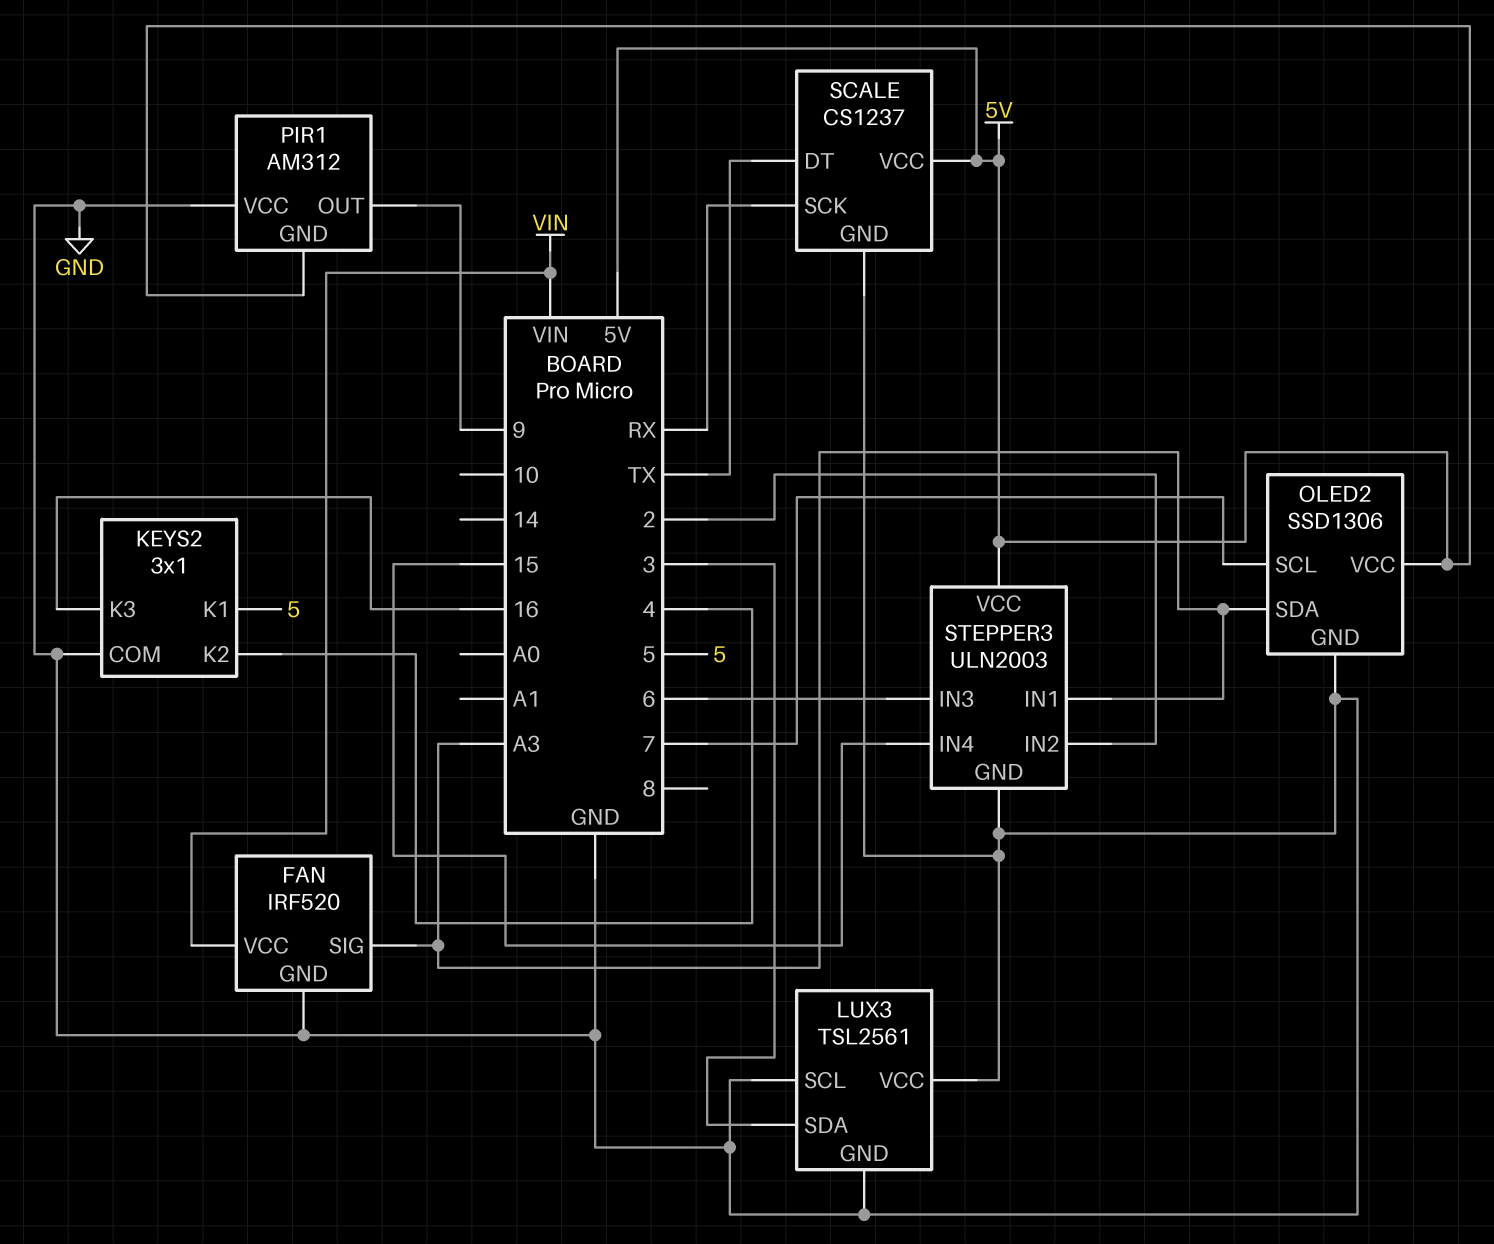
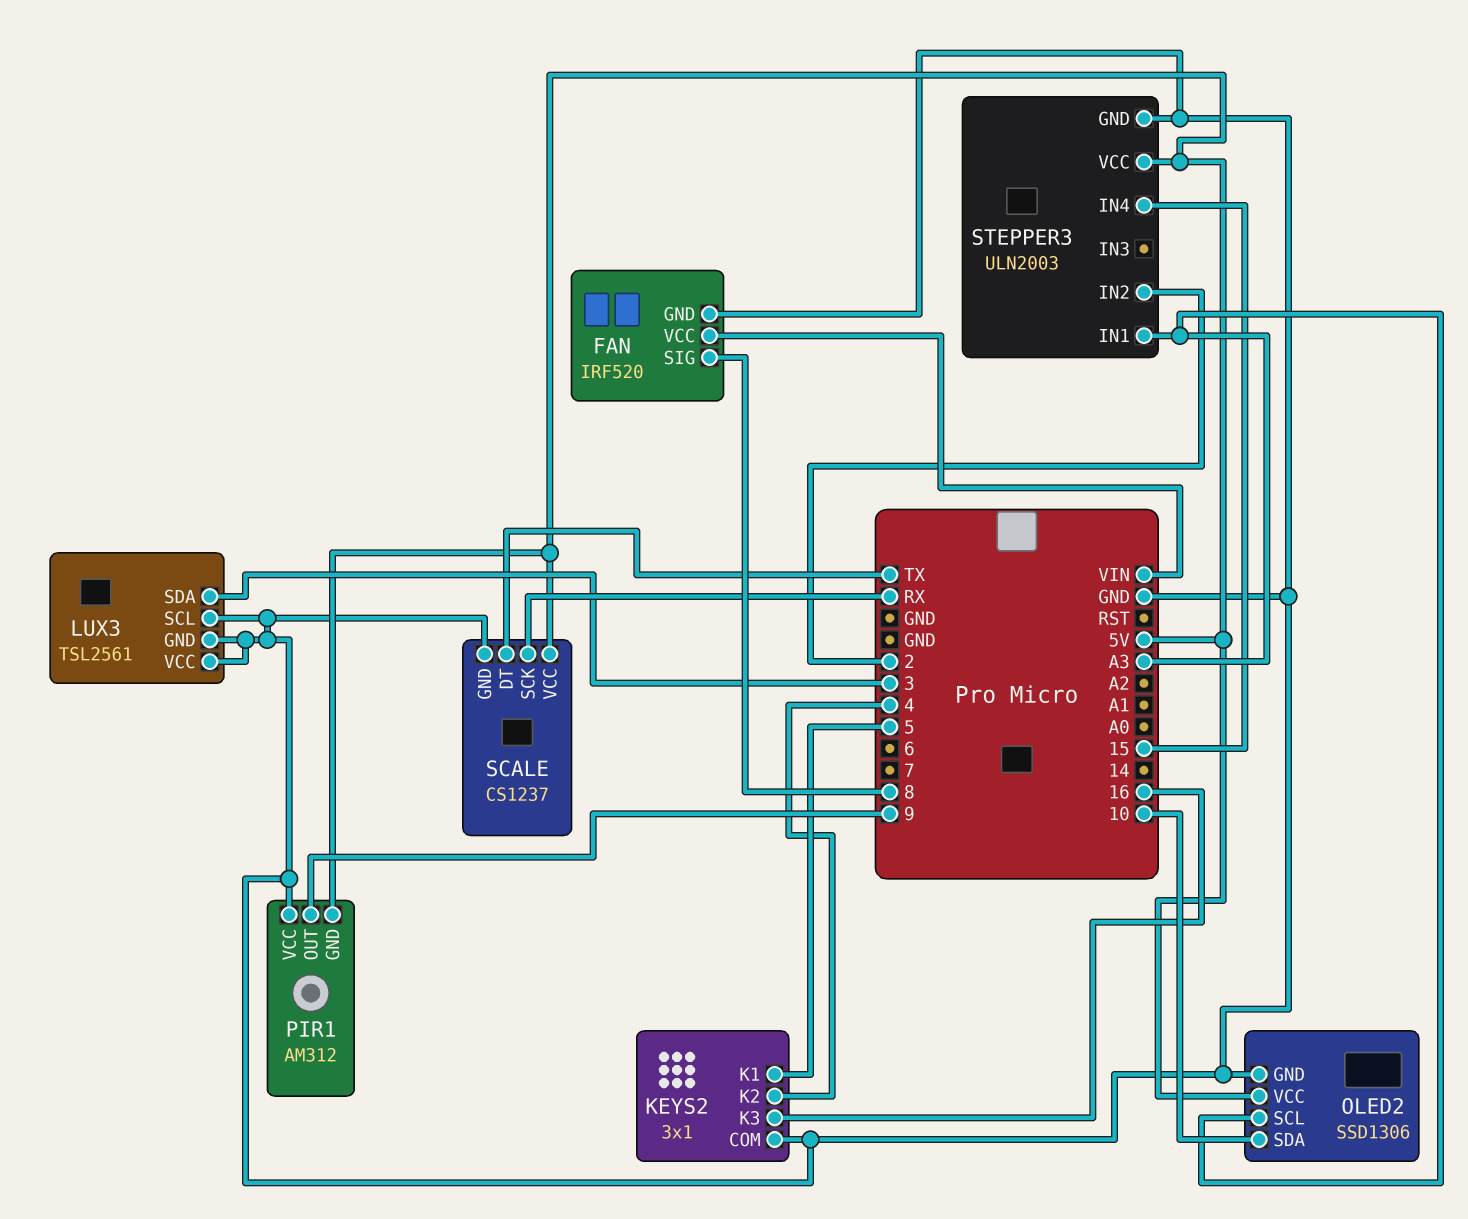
FAN pin SIG: A3 -> 8
OLED2 pin SCL: 7 -> A3
OLED2 pin SDA: A3 -> 10
STEPPER3 pin IN3: 6 -> none

